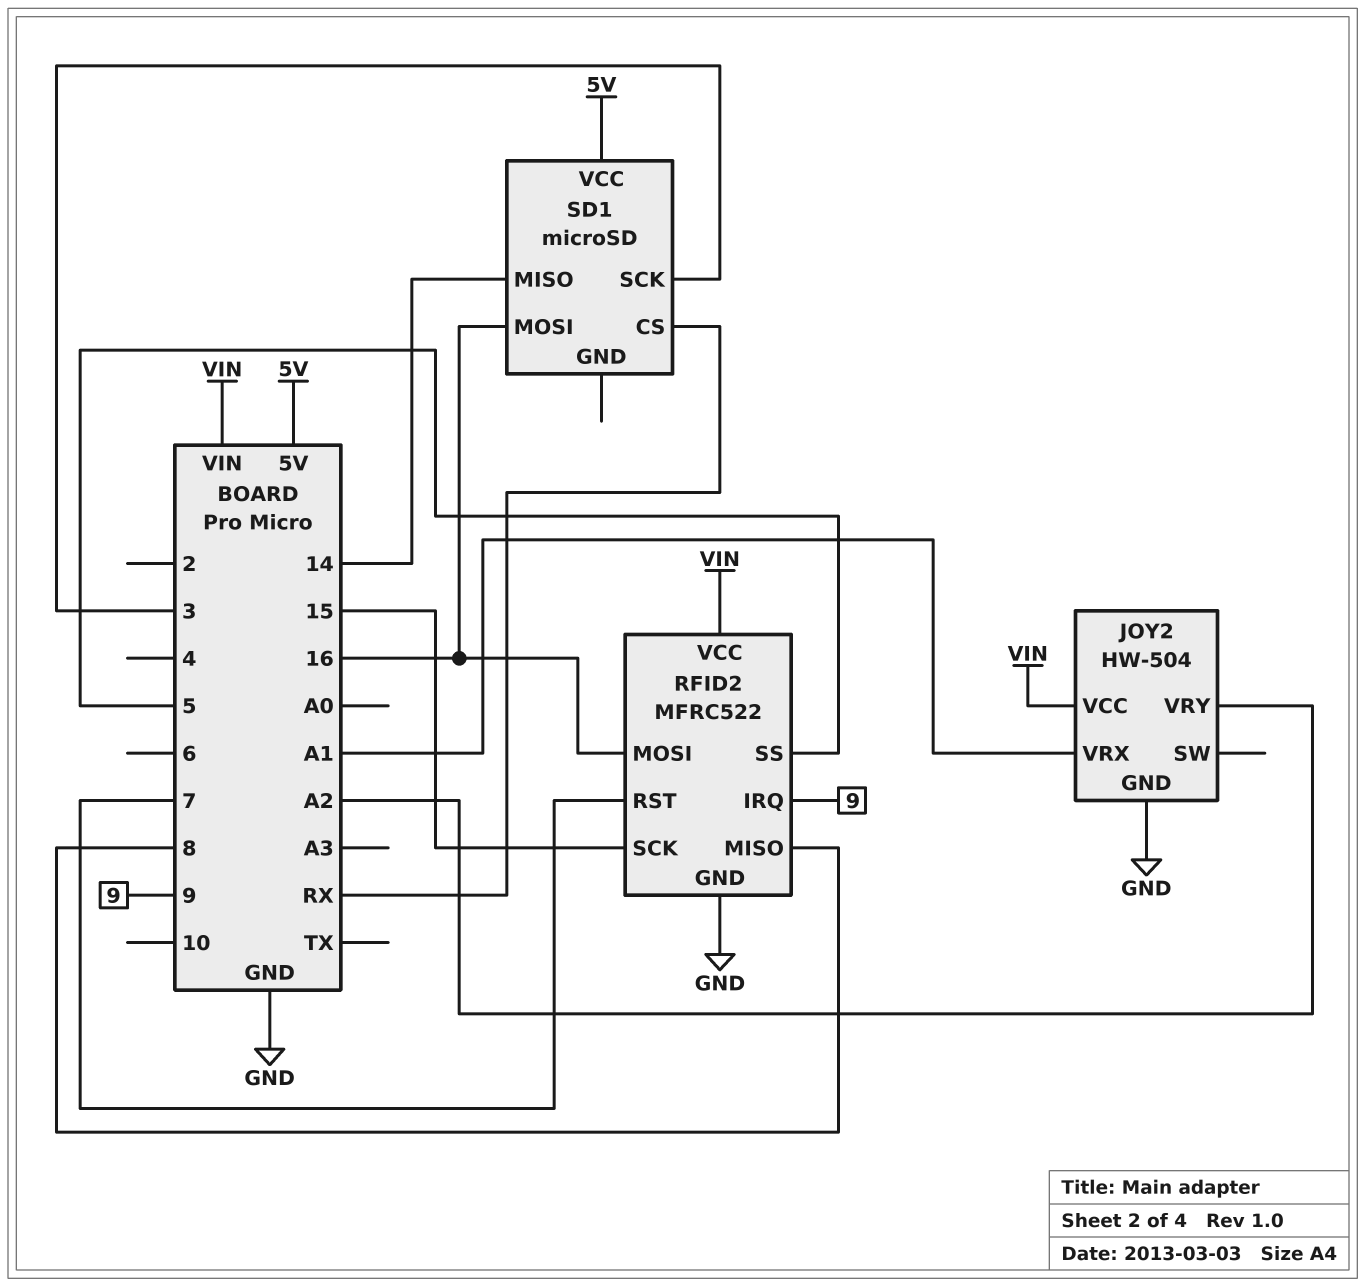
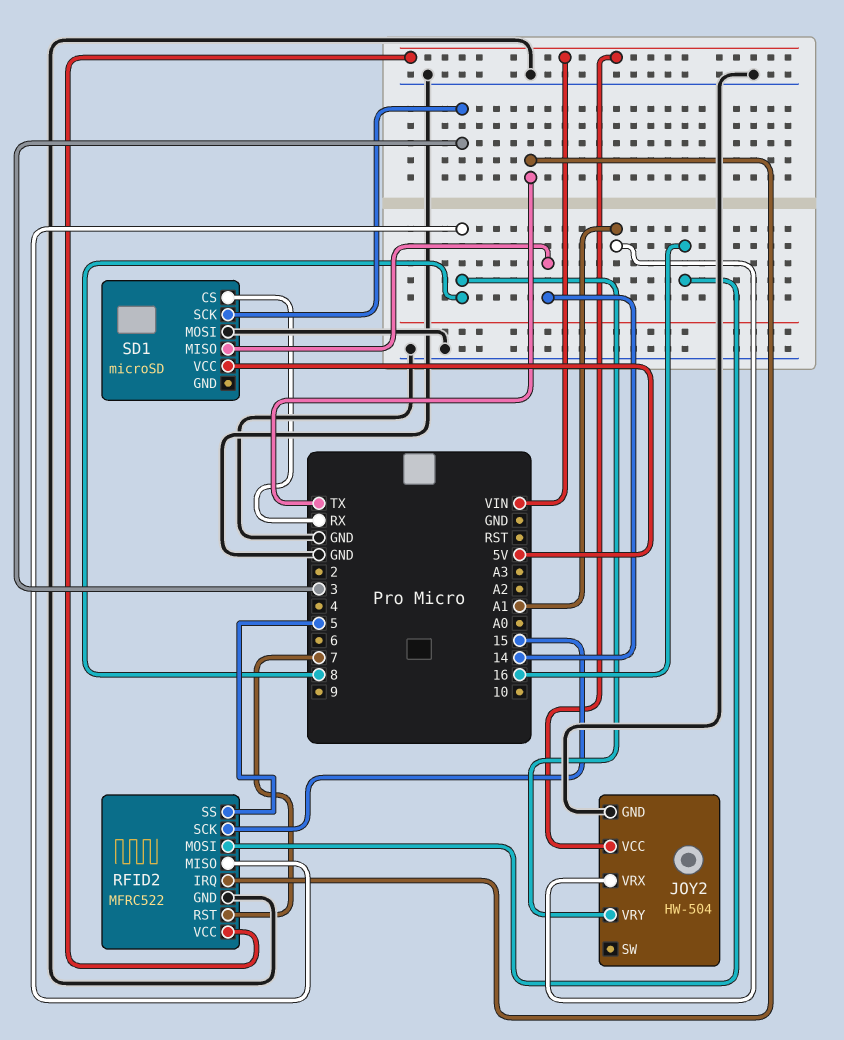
JOY2 pin VRY: A2 -> 8
RFID2 pin IRQ: 9 -> TX
SD1 pin MOSI: 16 -> GND

